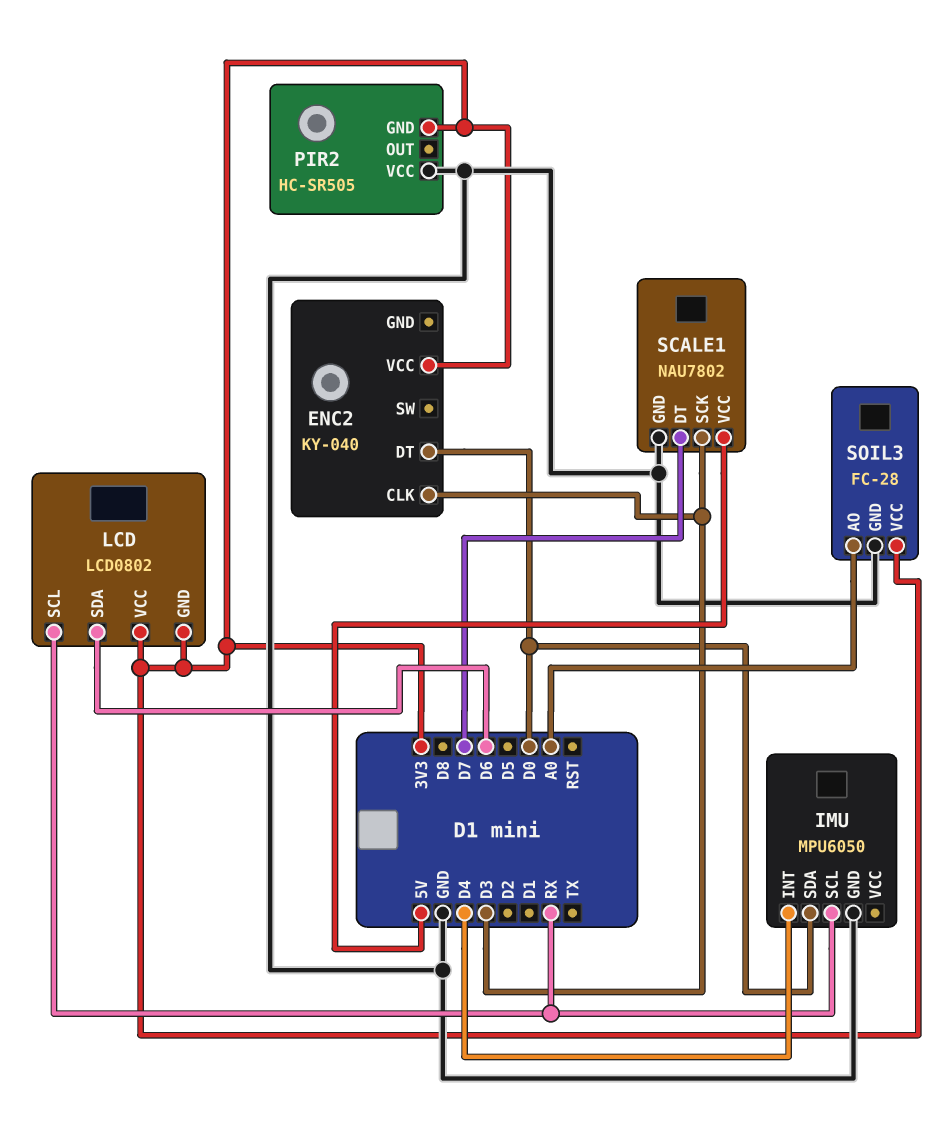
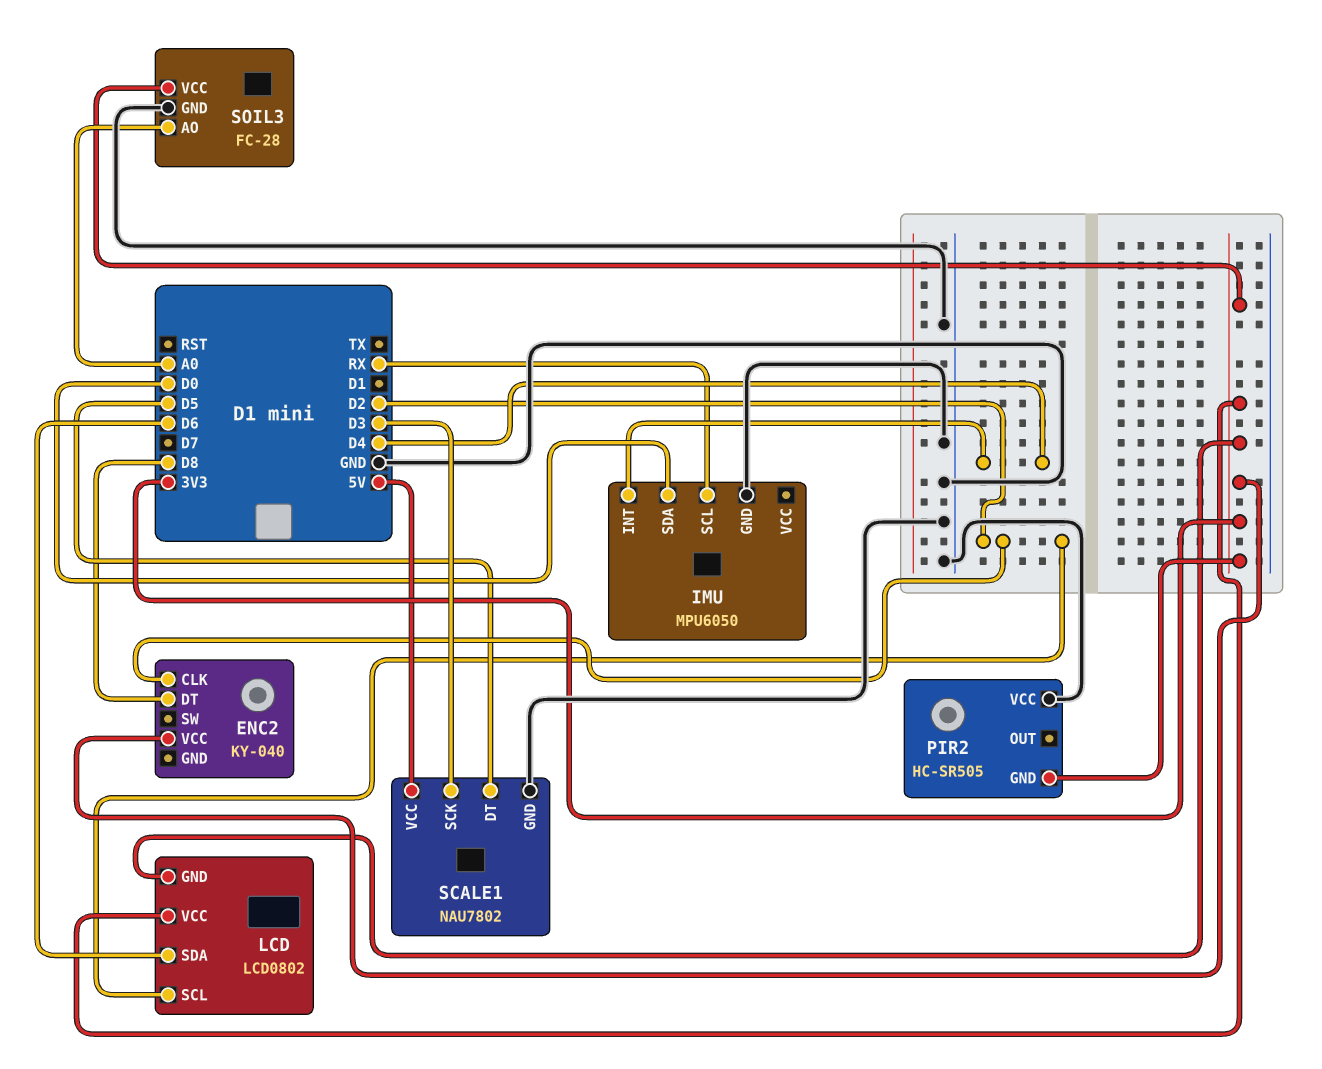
ENC2 pin CLK: D3 -> D2
ENC2 pin DT: D0 -> D8
LCD pin SCL: RX -> D2
SCALE1 pin DT: D7 -> D5

